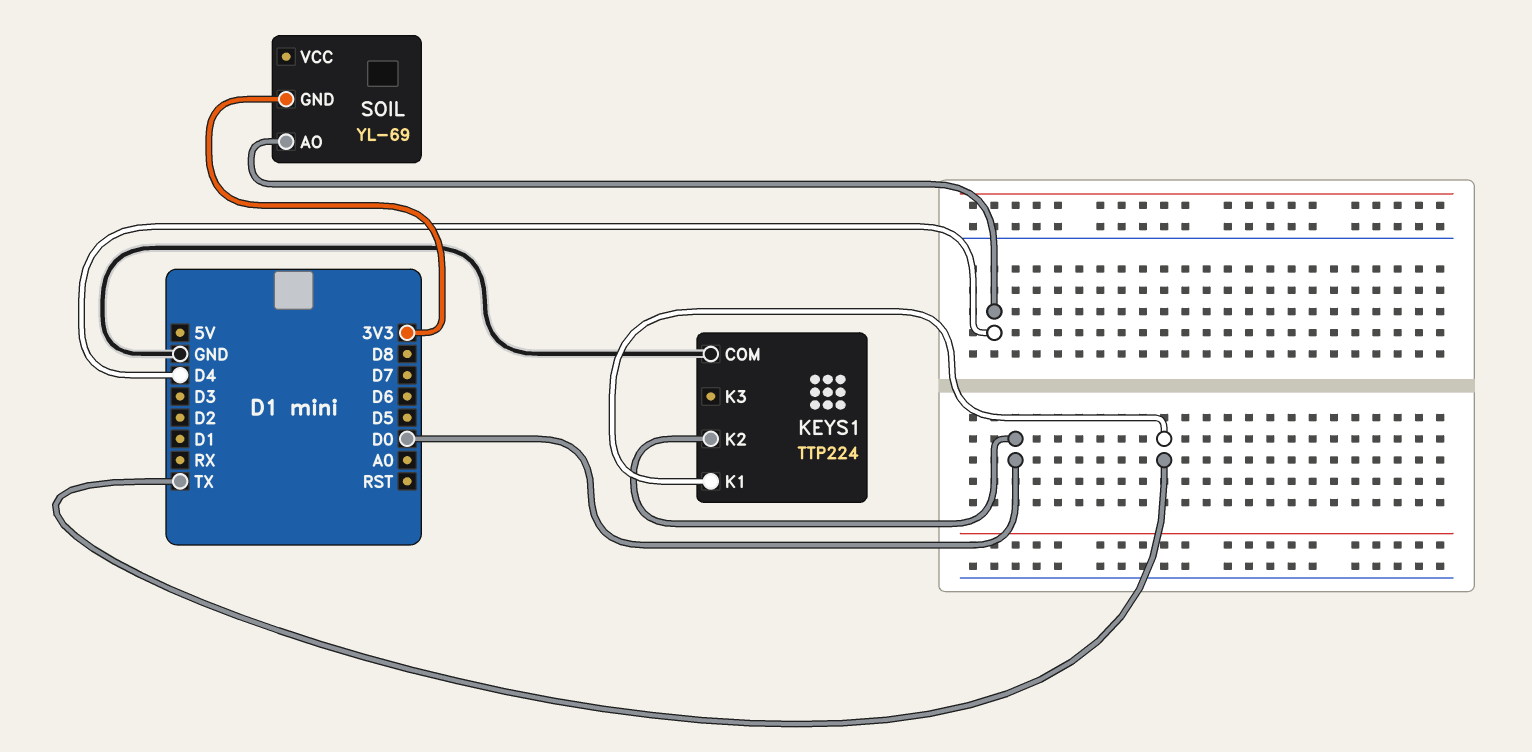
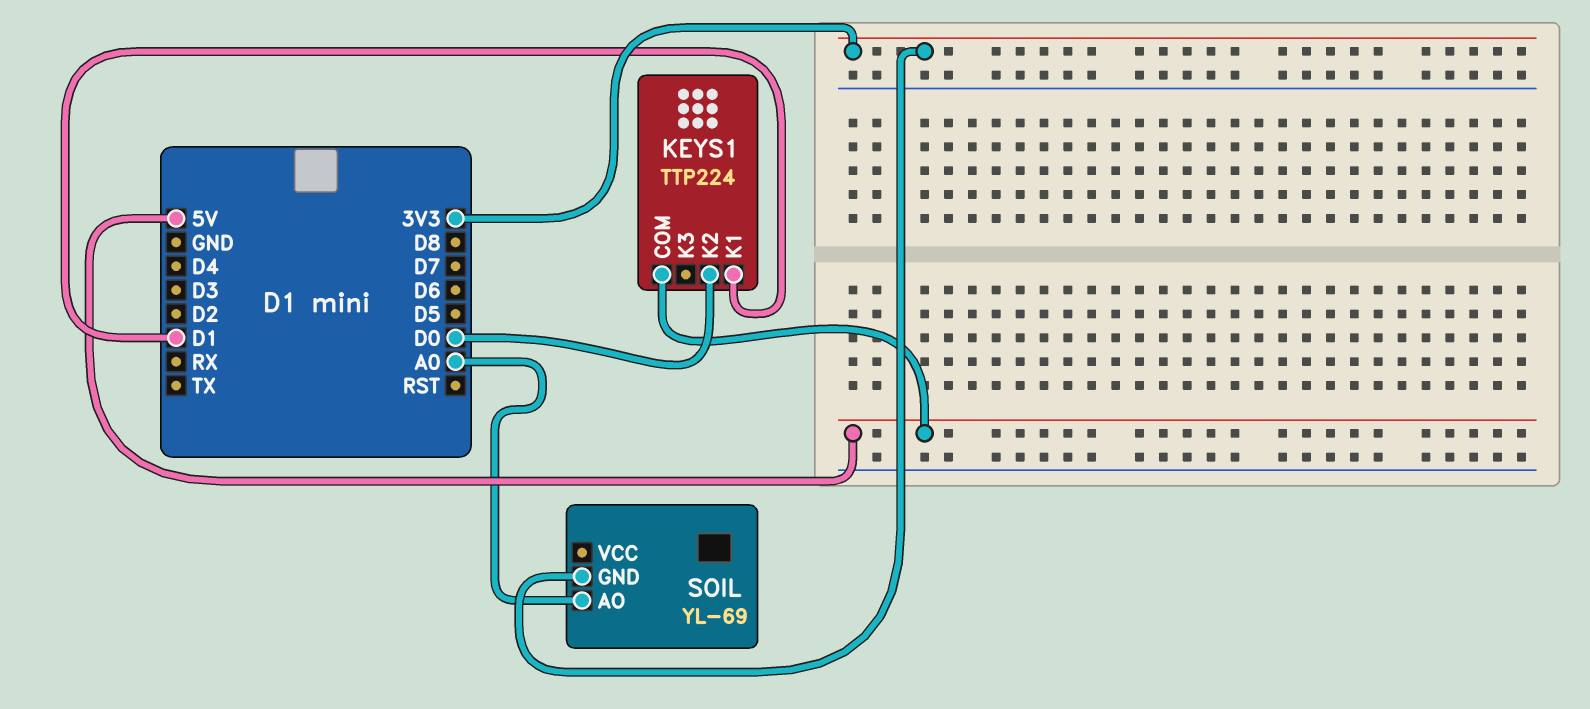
KEYS1 pin COM: GND -> 5V
KEYS1 pin K1: TX -> D1
SOIL pin AO: D4 -> A0

